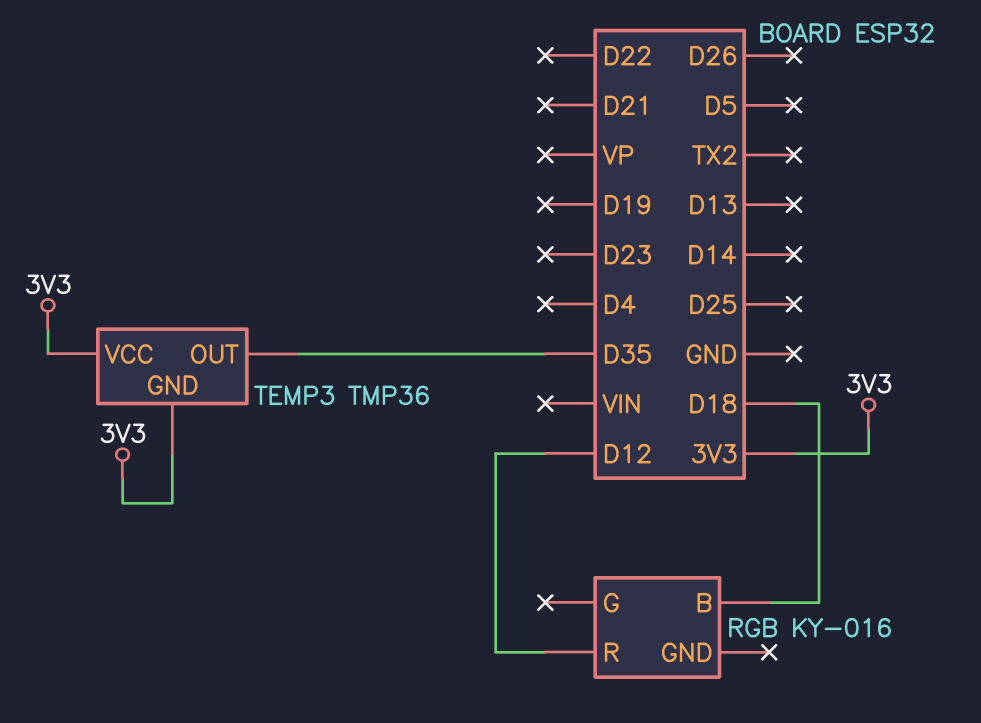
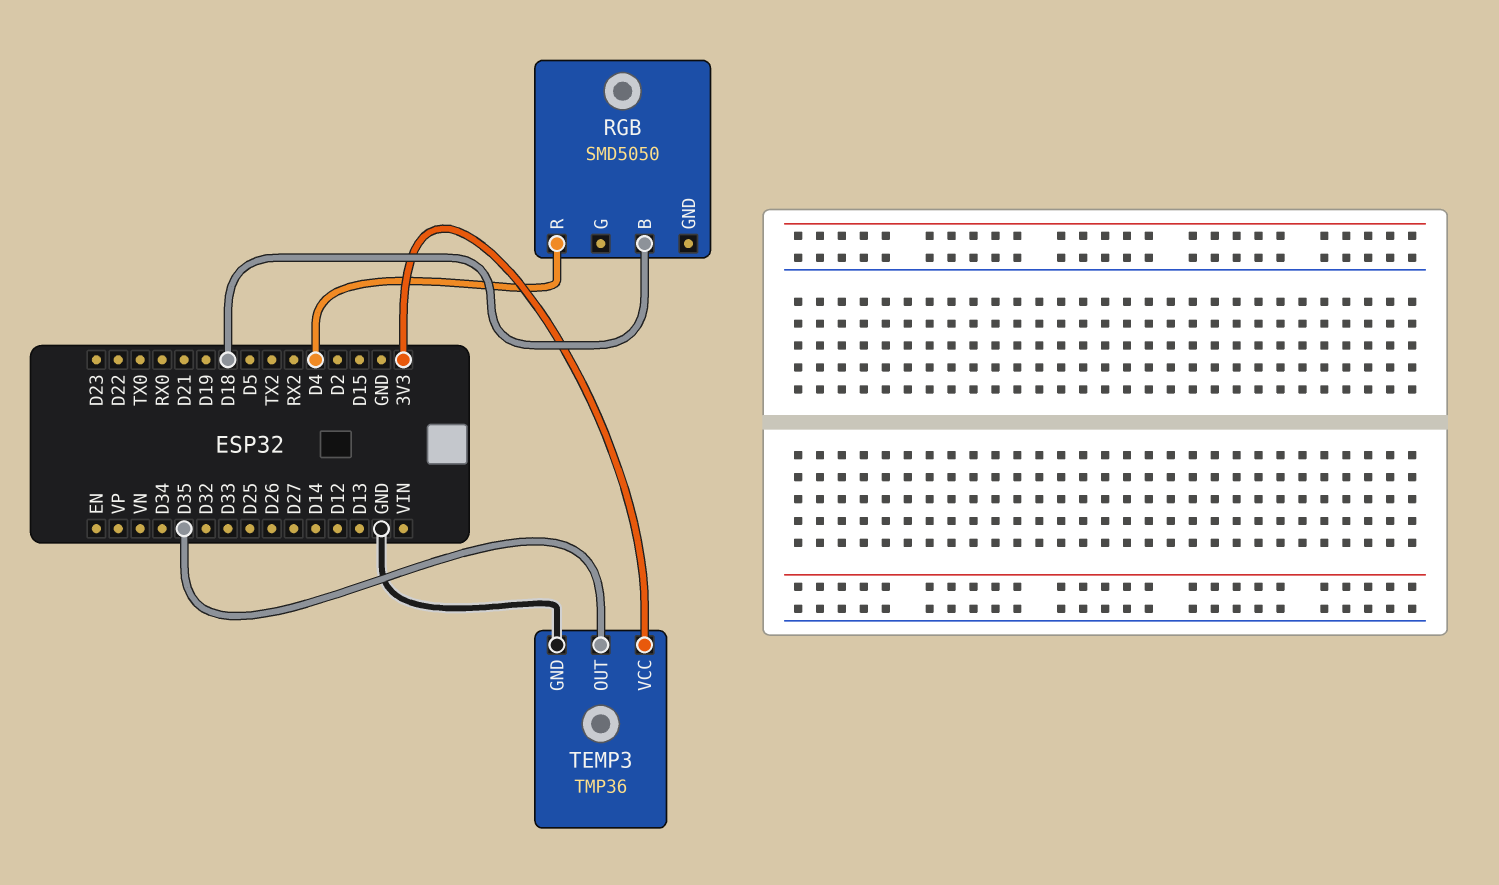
RGB: KY-016 -> SMD5050
RGB pin R: D12 -> D4
TEMP3 pin GND: 3V3 -> GND

